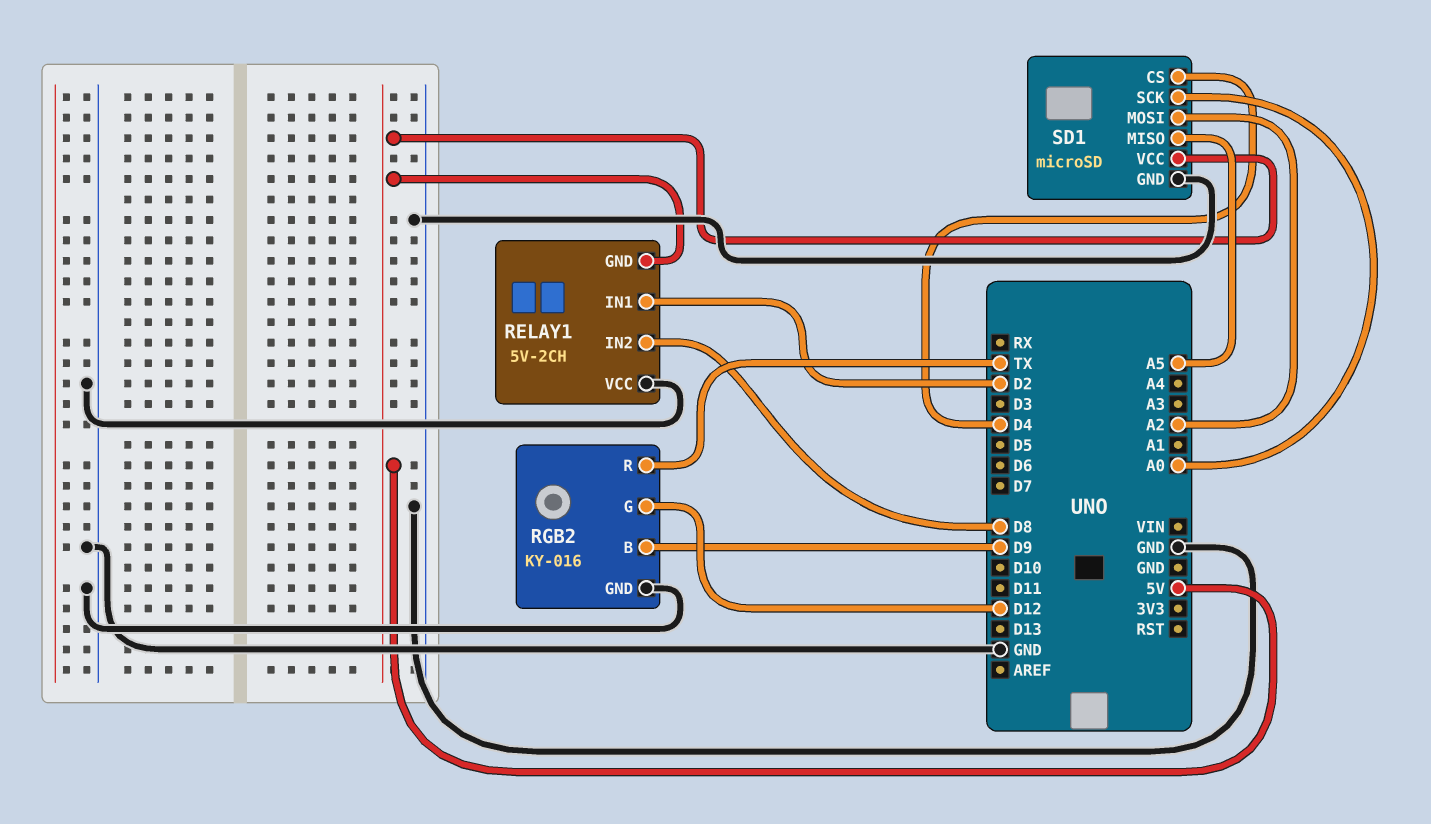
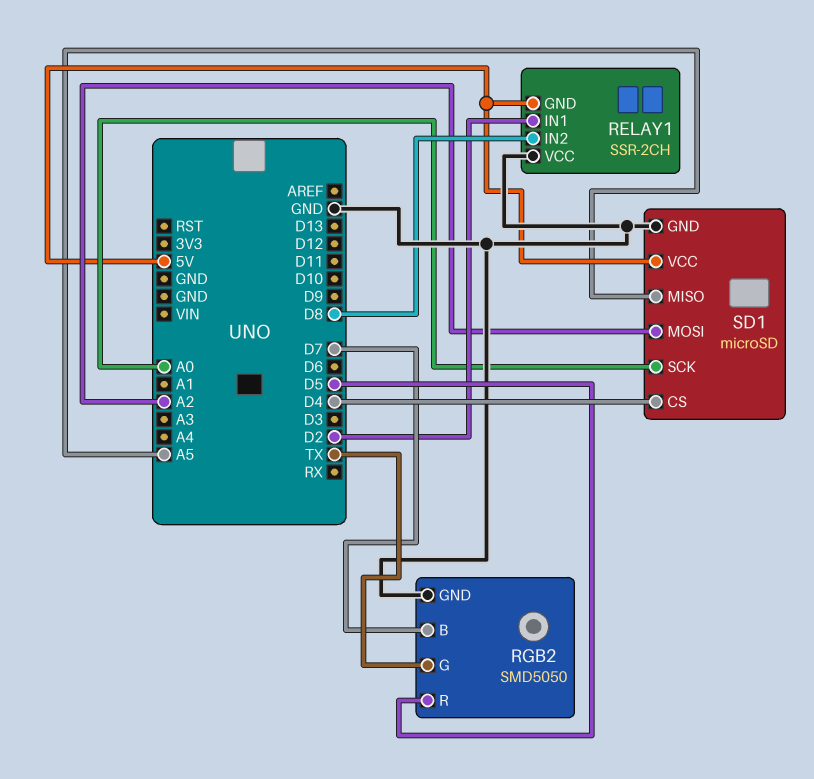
RELAY1: 5V-2CH -> SSR-2CH
RGB2: KY-016 -> SMD5050
RGB2 pin B: D9 -> D7
RGB2 pin G: D12 -> TX
RGB2 pin R: TX -> D5

